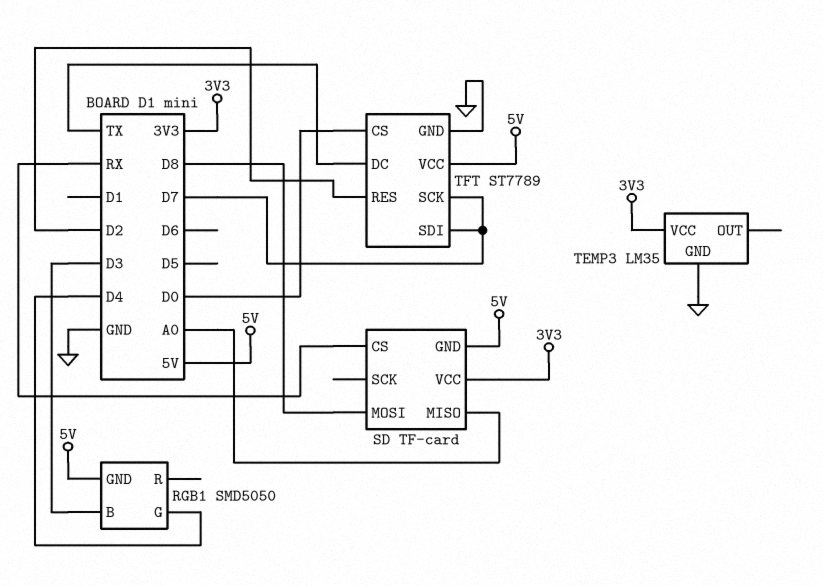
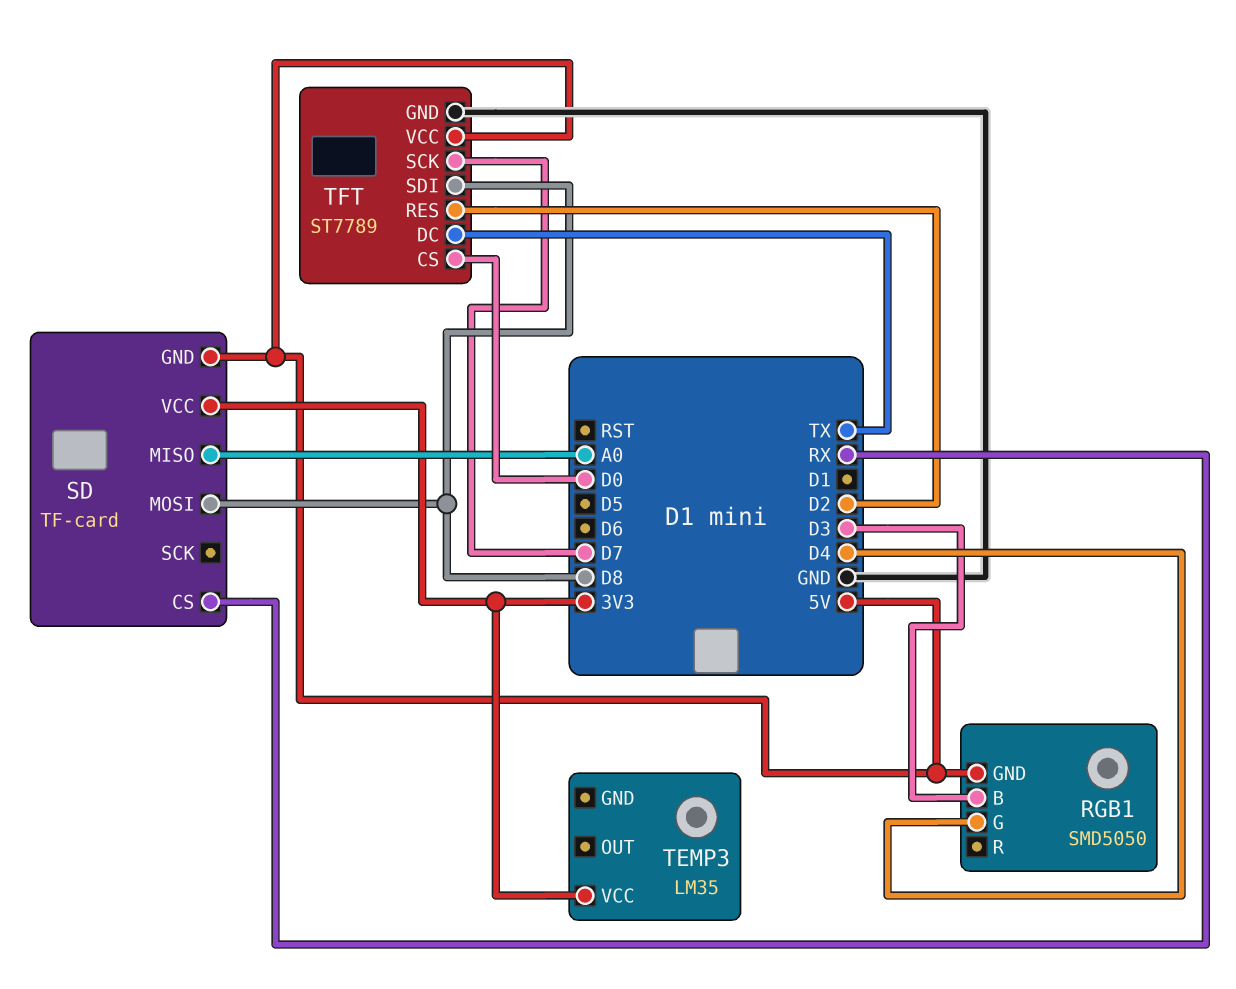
TEMP3 pin GND: GND -> none
TFT pin SDI: D7 -> D8

